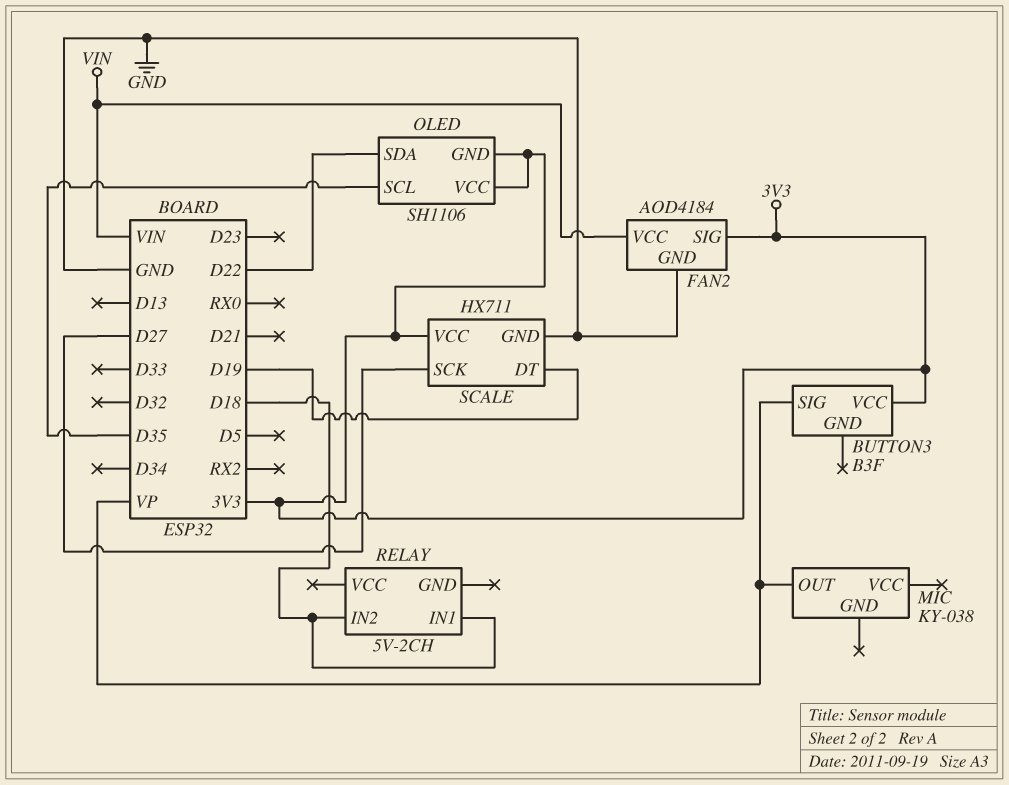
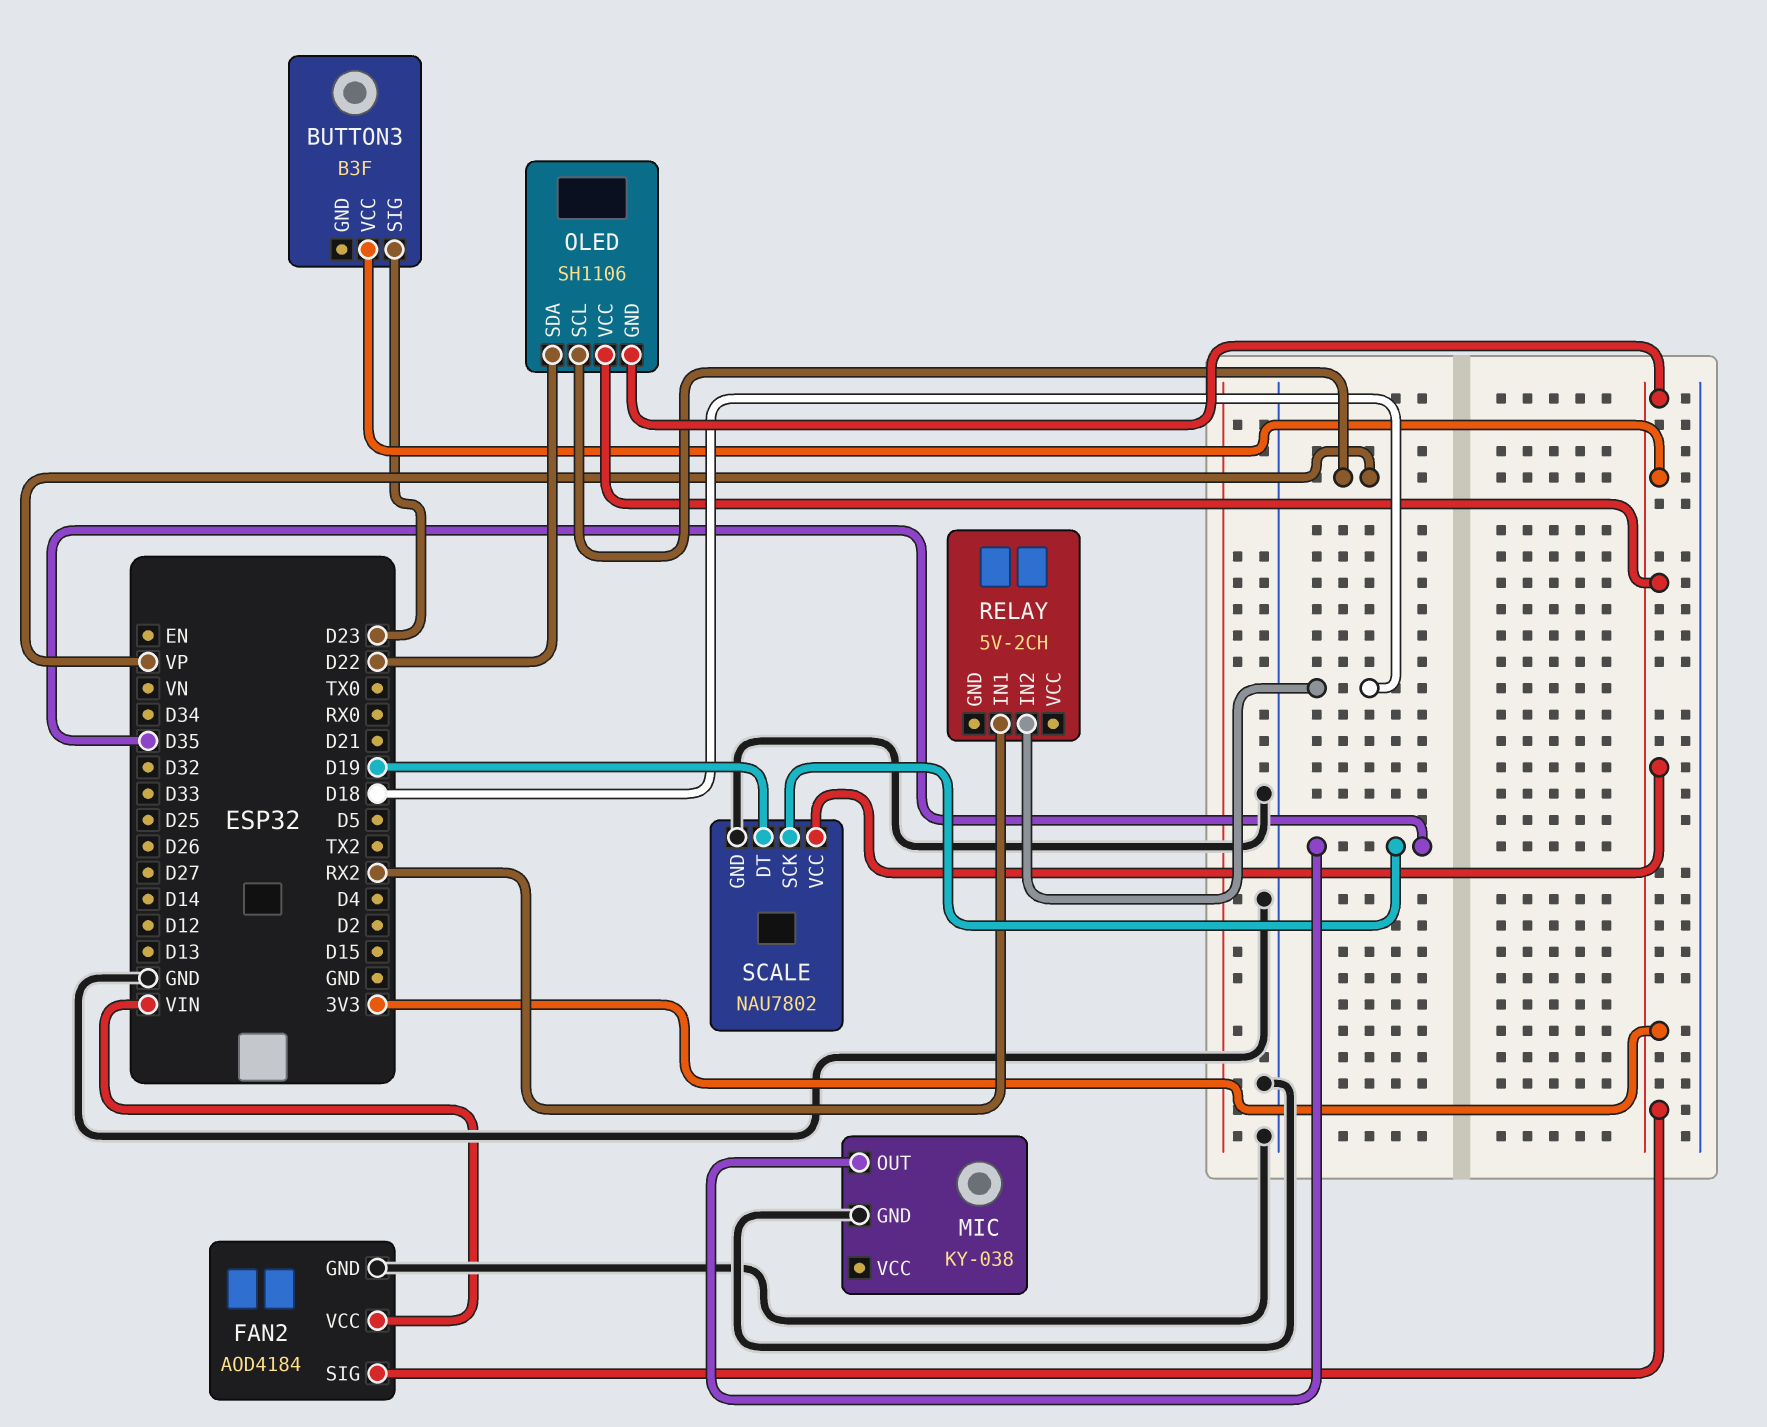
BUTTON3 pin SIG: VP -> D23
MIC pin GND: none -> GND
MIC pin OUT: VP -> D35
OLED pin SCL: D35 -> VP
RELAY pin IN1: D18 -> RX2
SCALE: HX711 -> NAU7802
SCALE pin SCK: D27 -> D35

